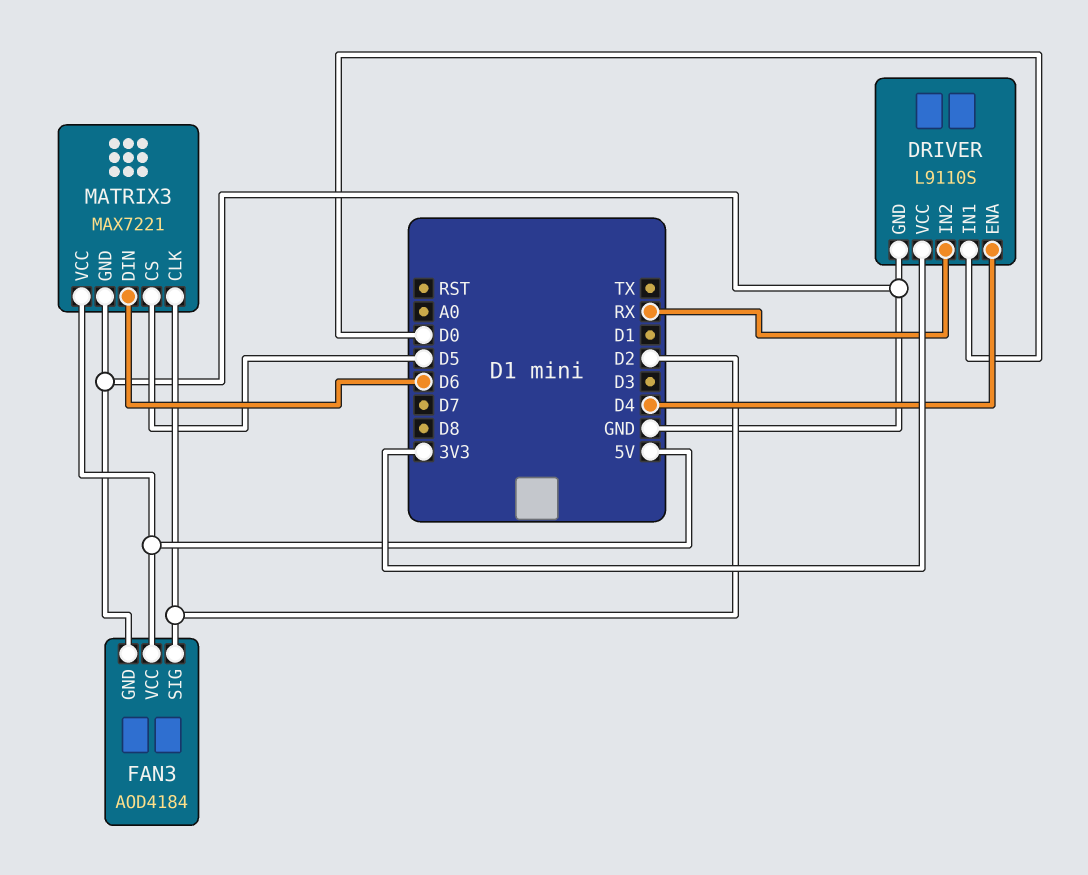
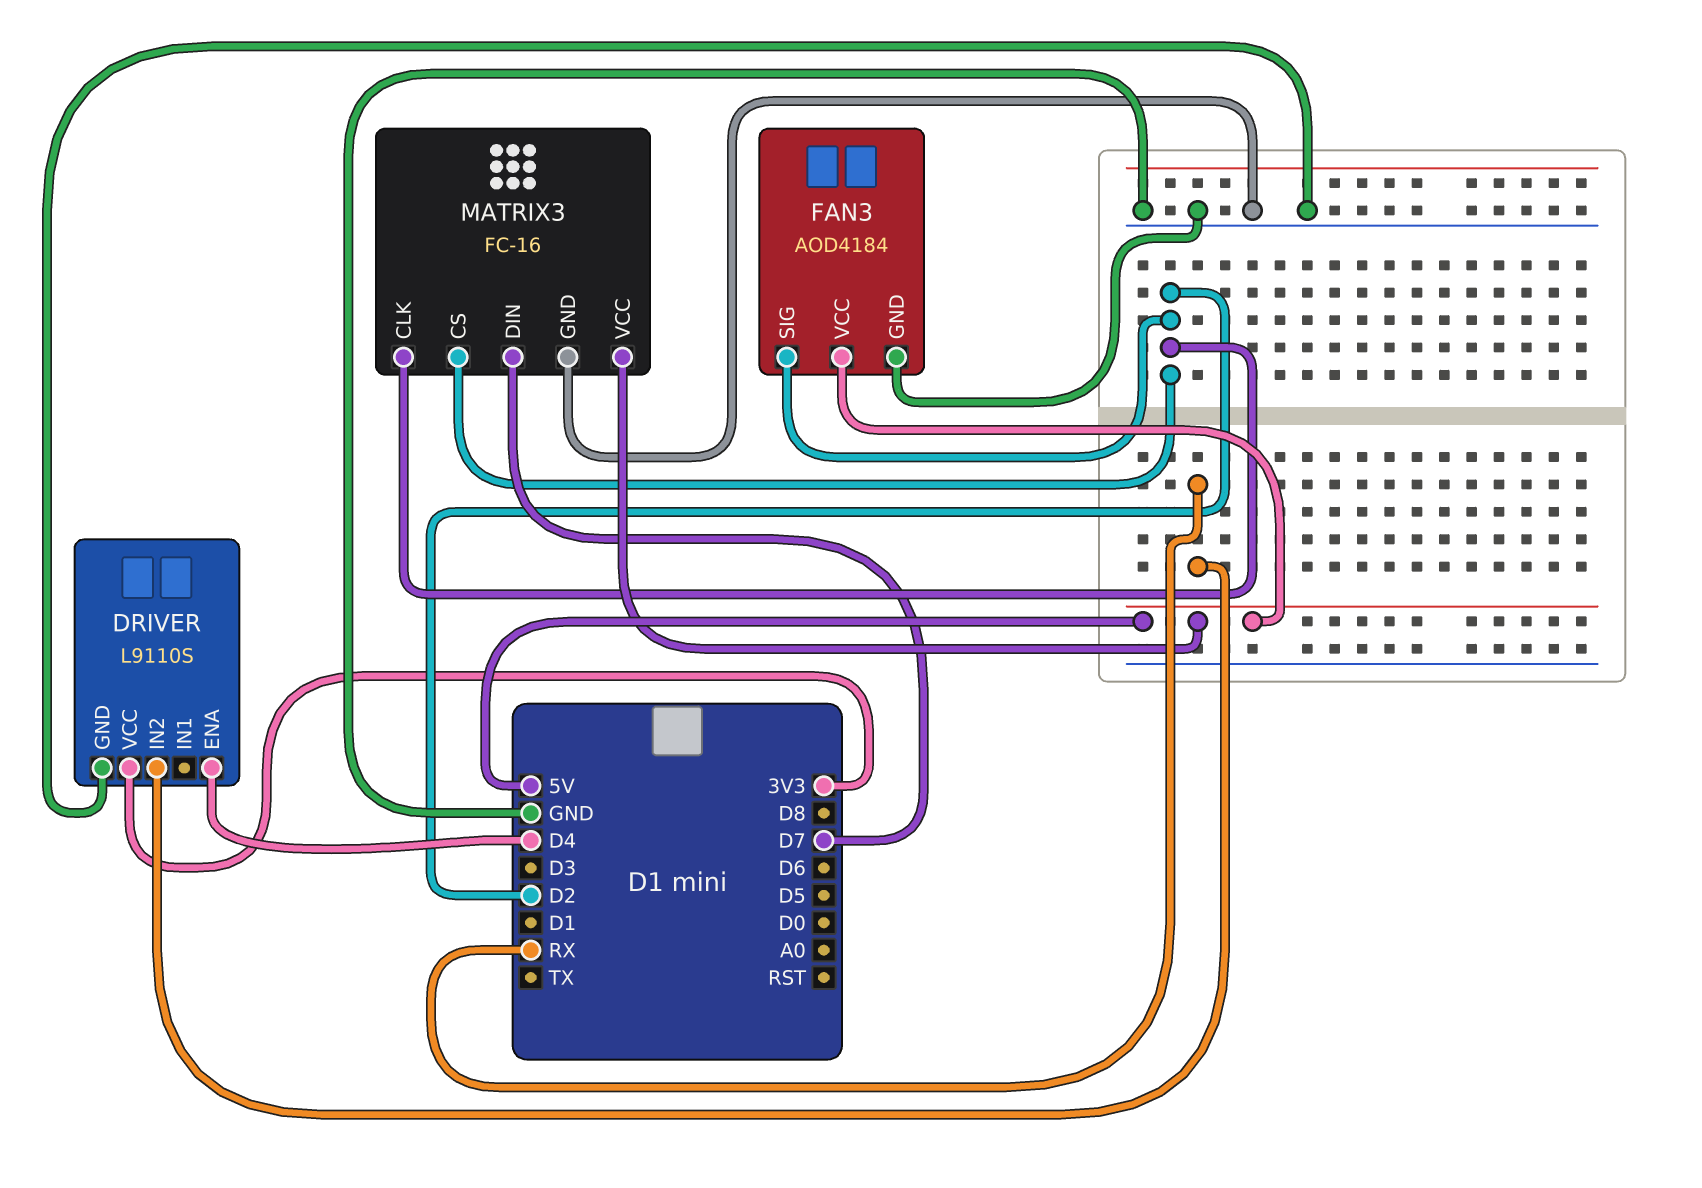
DRIVER pin IN1: D0 -> none
MATRIX3: MAX7221 -> FC-16
MATRIX3 pin CS: D5 -> D2
MATRIX3 pin DIN: D6 -> D7

